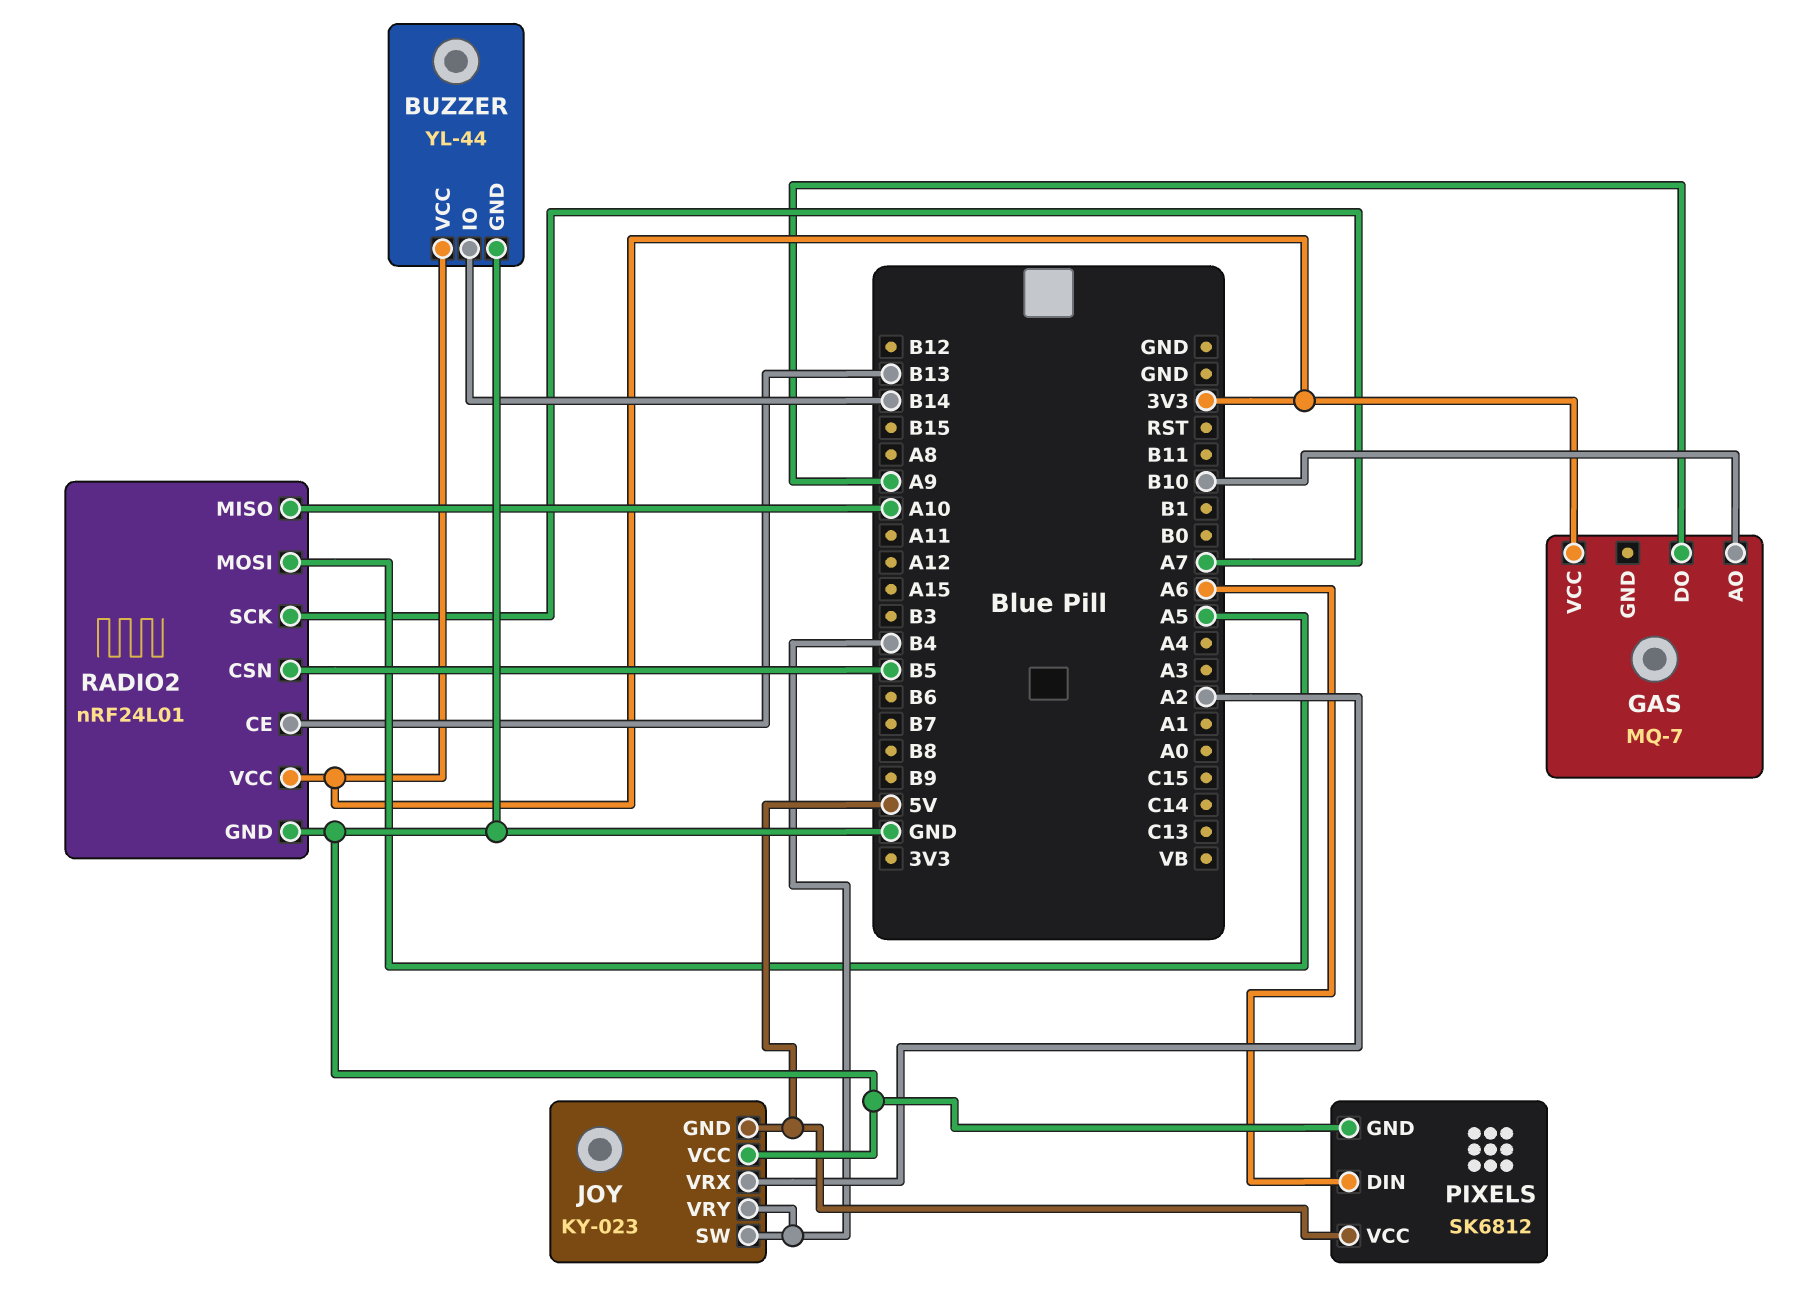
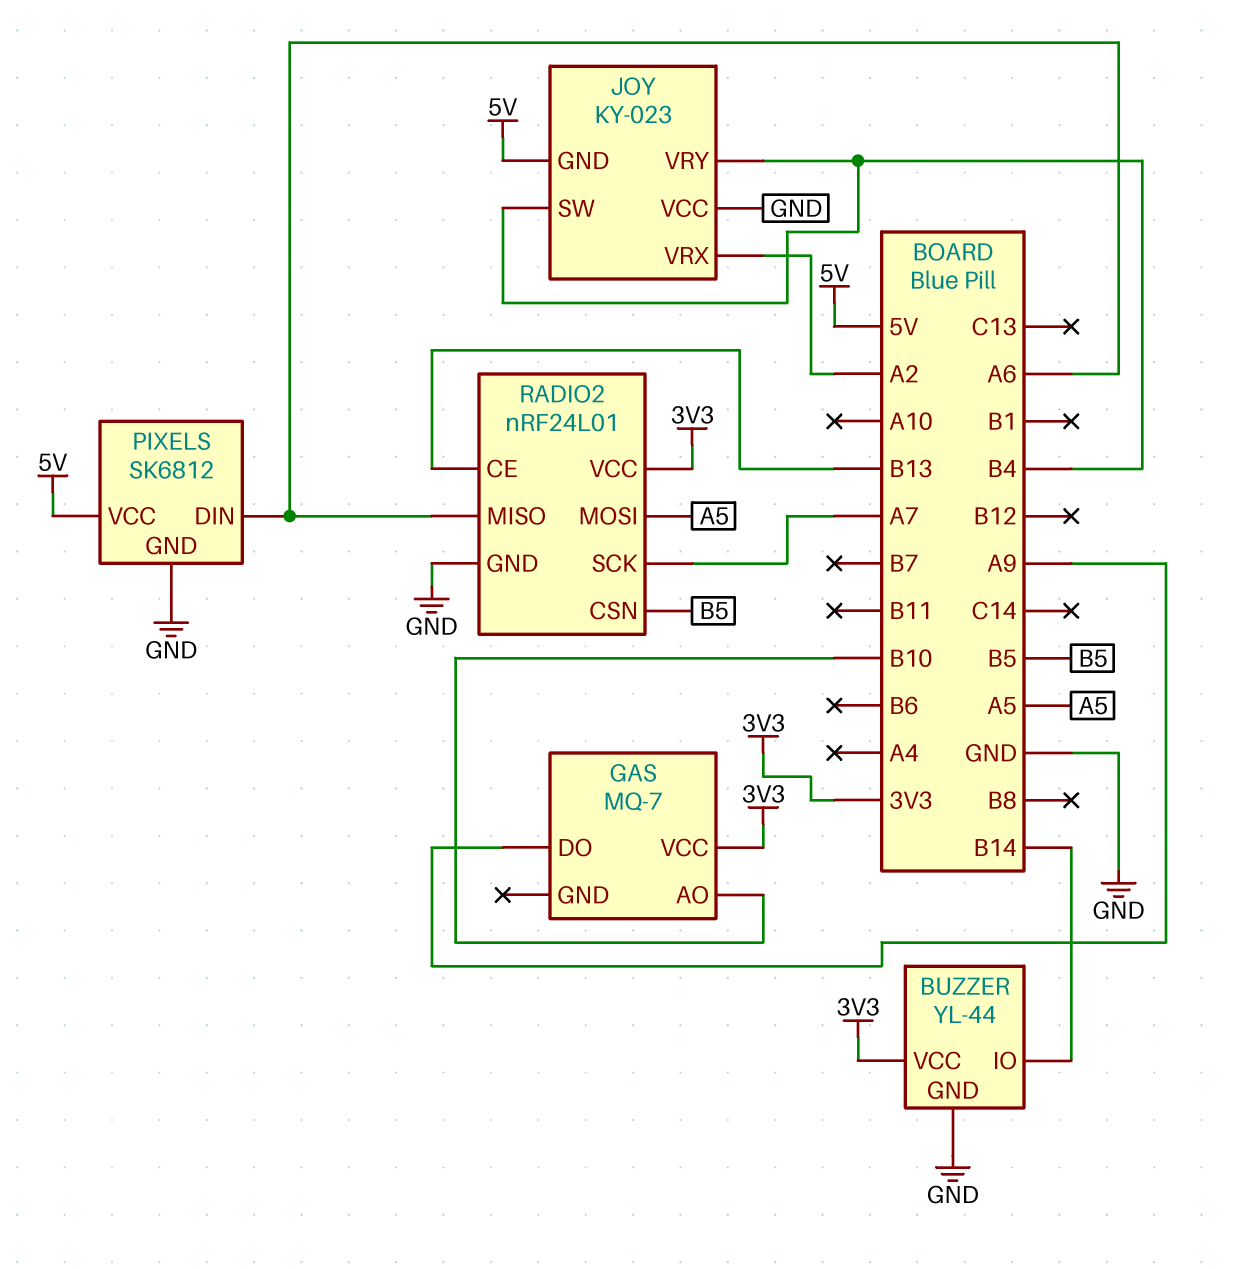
RADIO2 pin MISO: A10 -> A6

